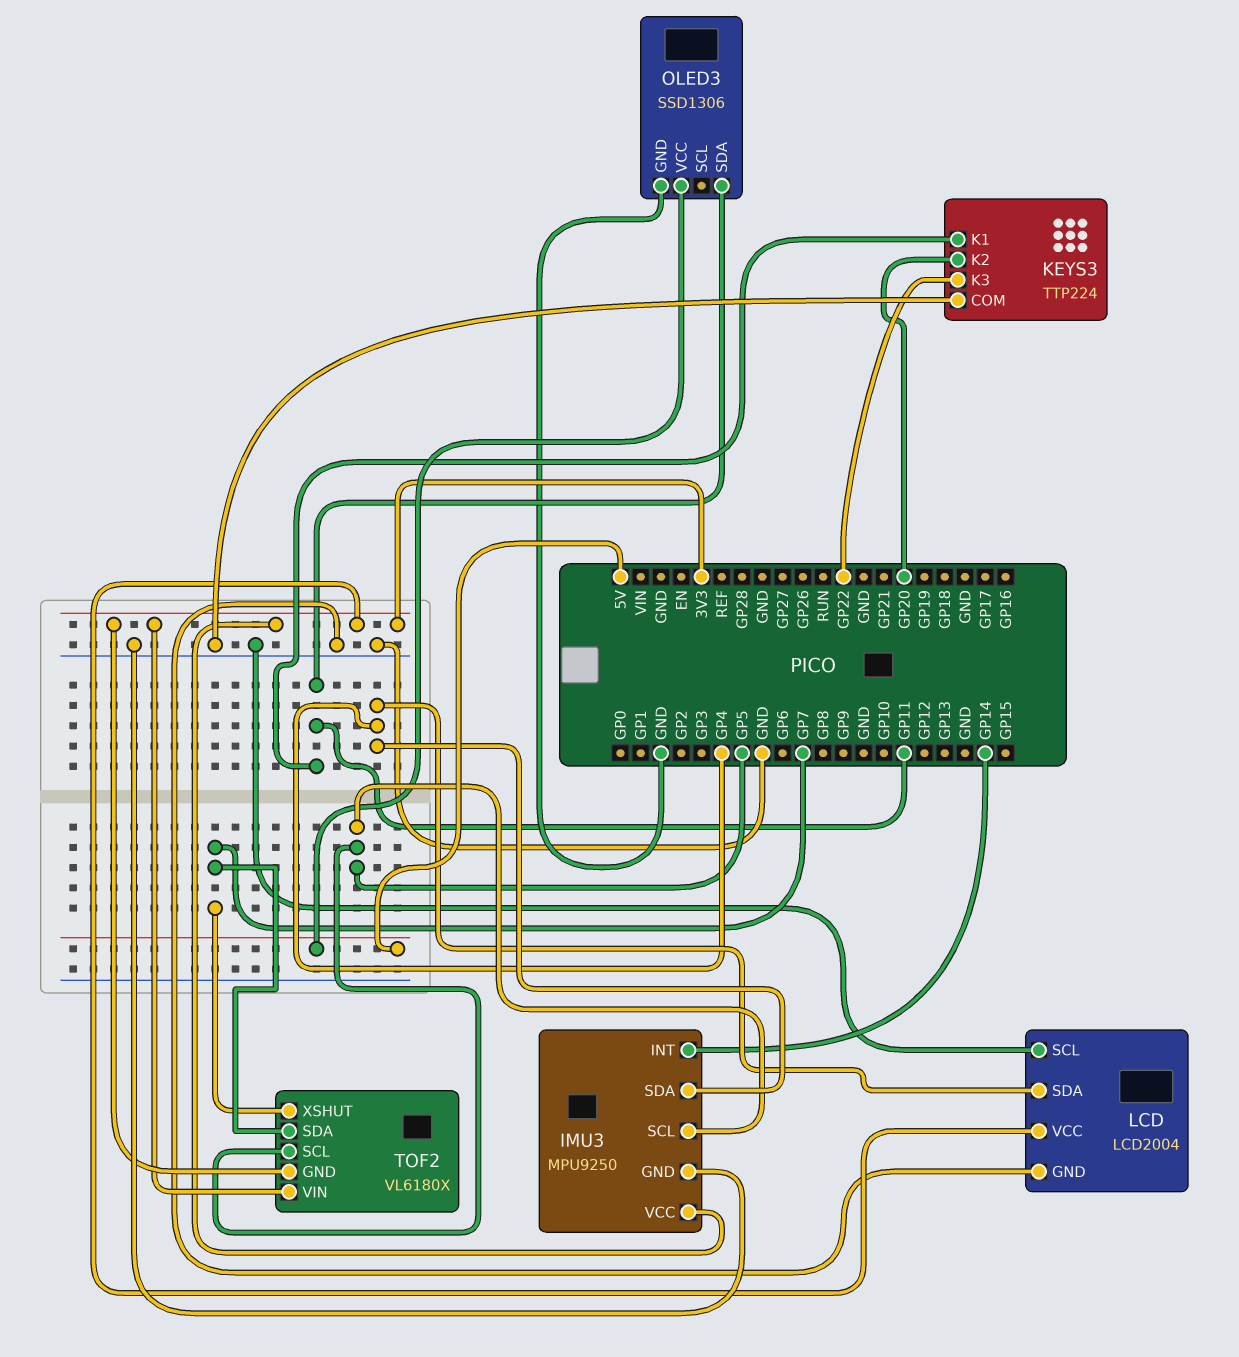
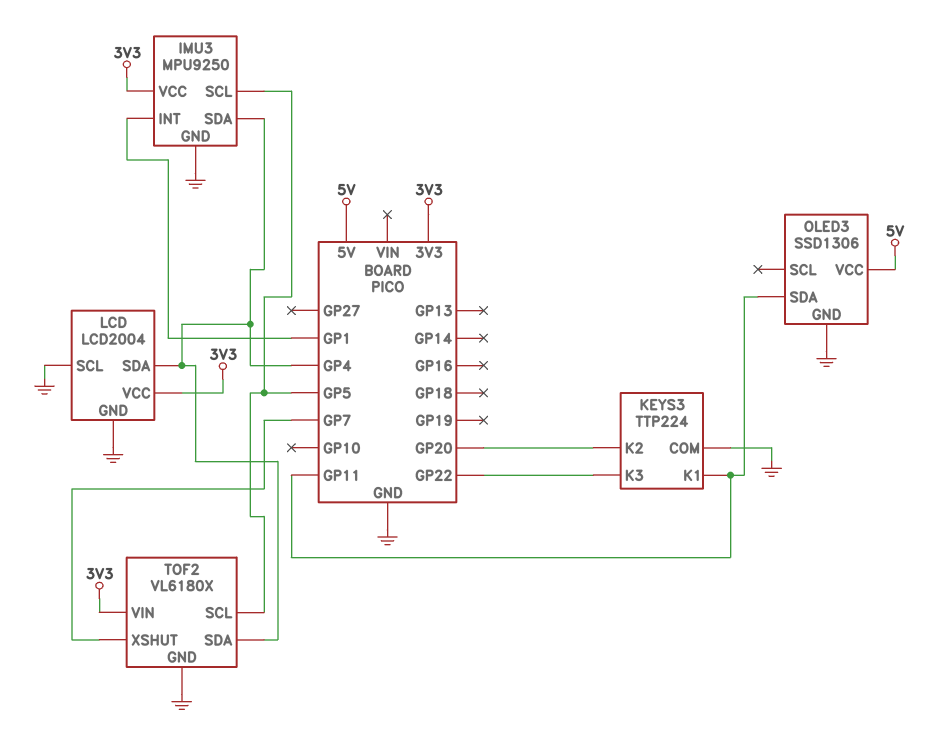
IMU3 pin INT: GP14 -> GP1
TOF2 pin GND: 3V3 -> GND
TOF2 pin SDA: GP7 -> GP4

